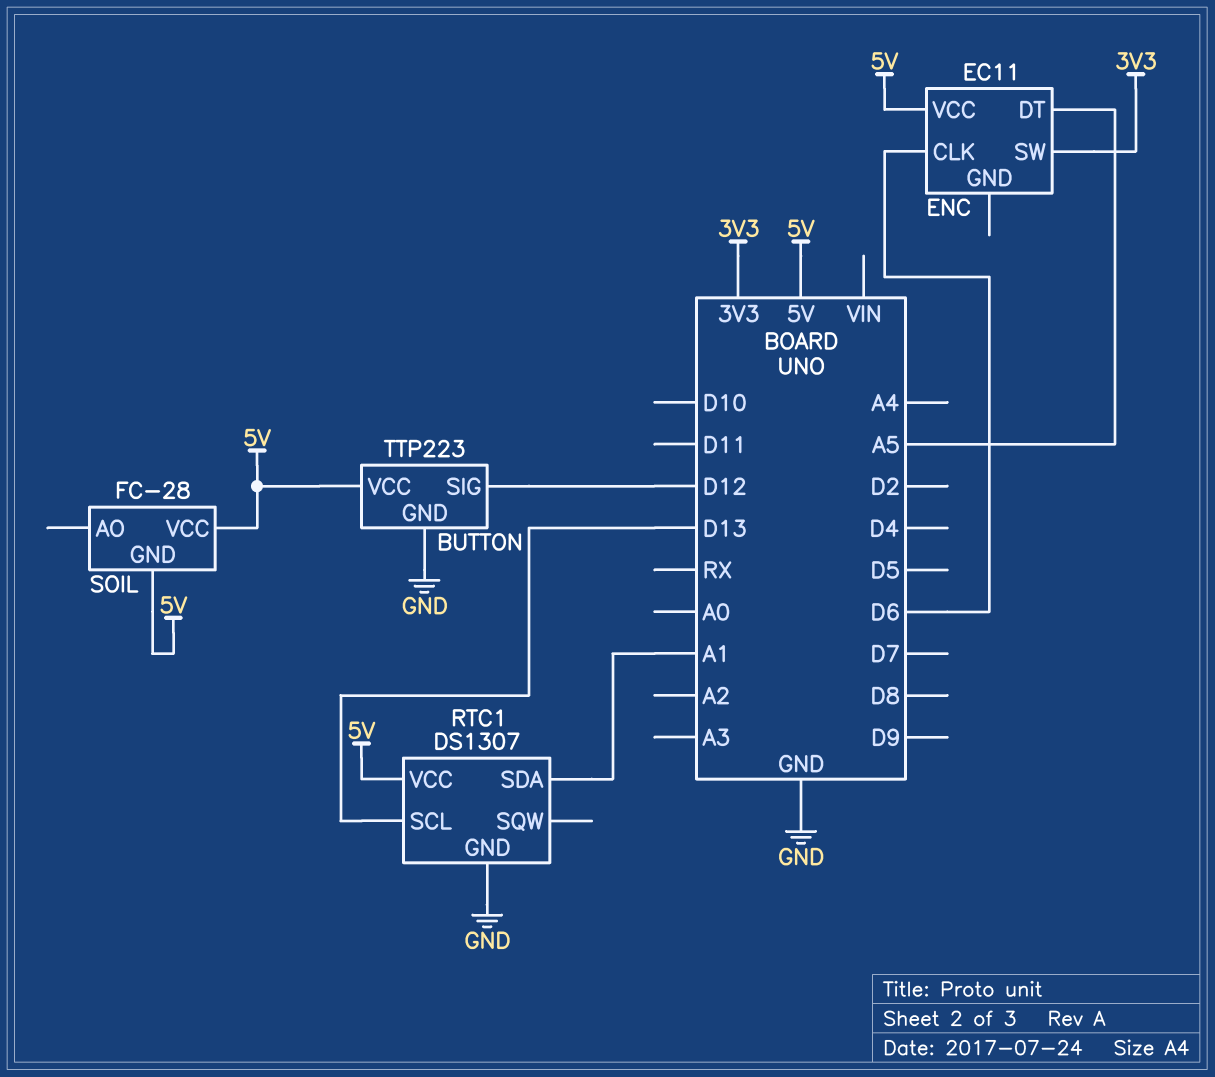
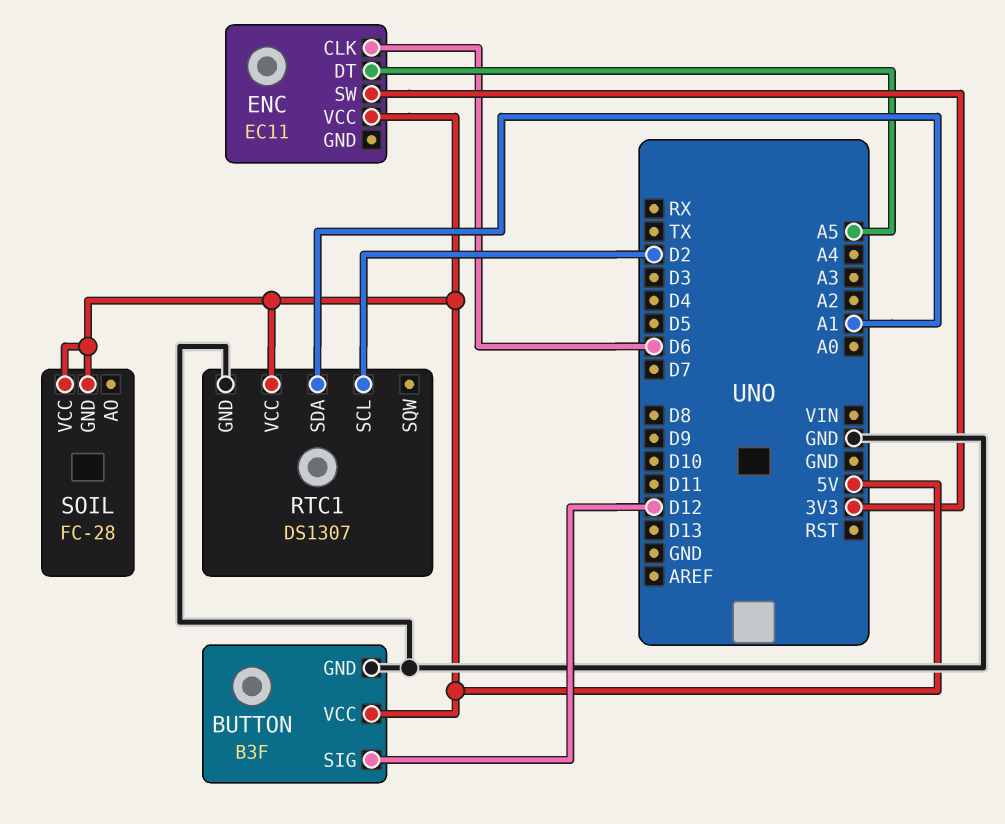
BUTTON: TTP223 -> B3F
RTC1 pin SCL: D13 -> D2

